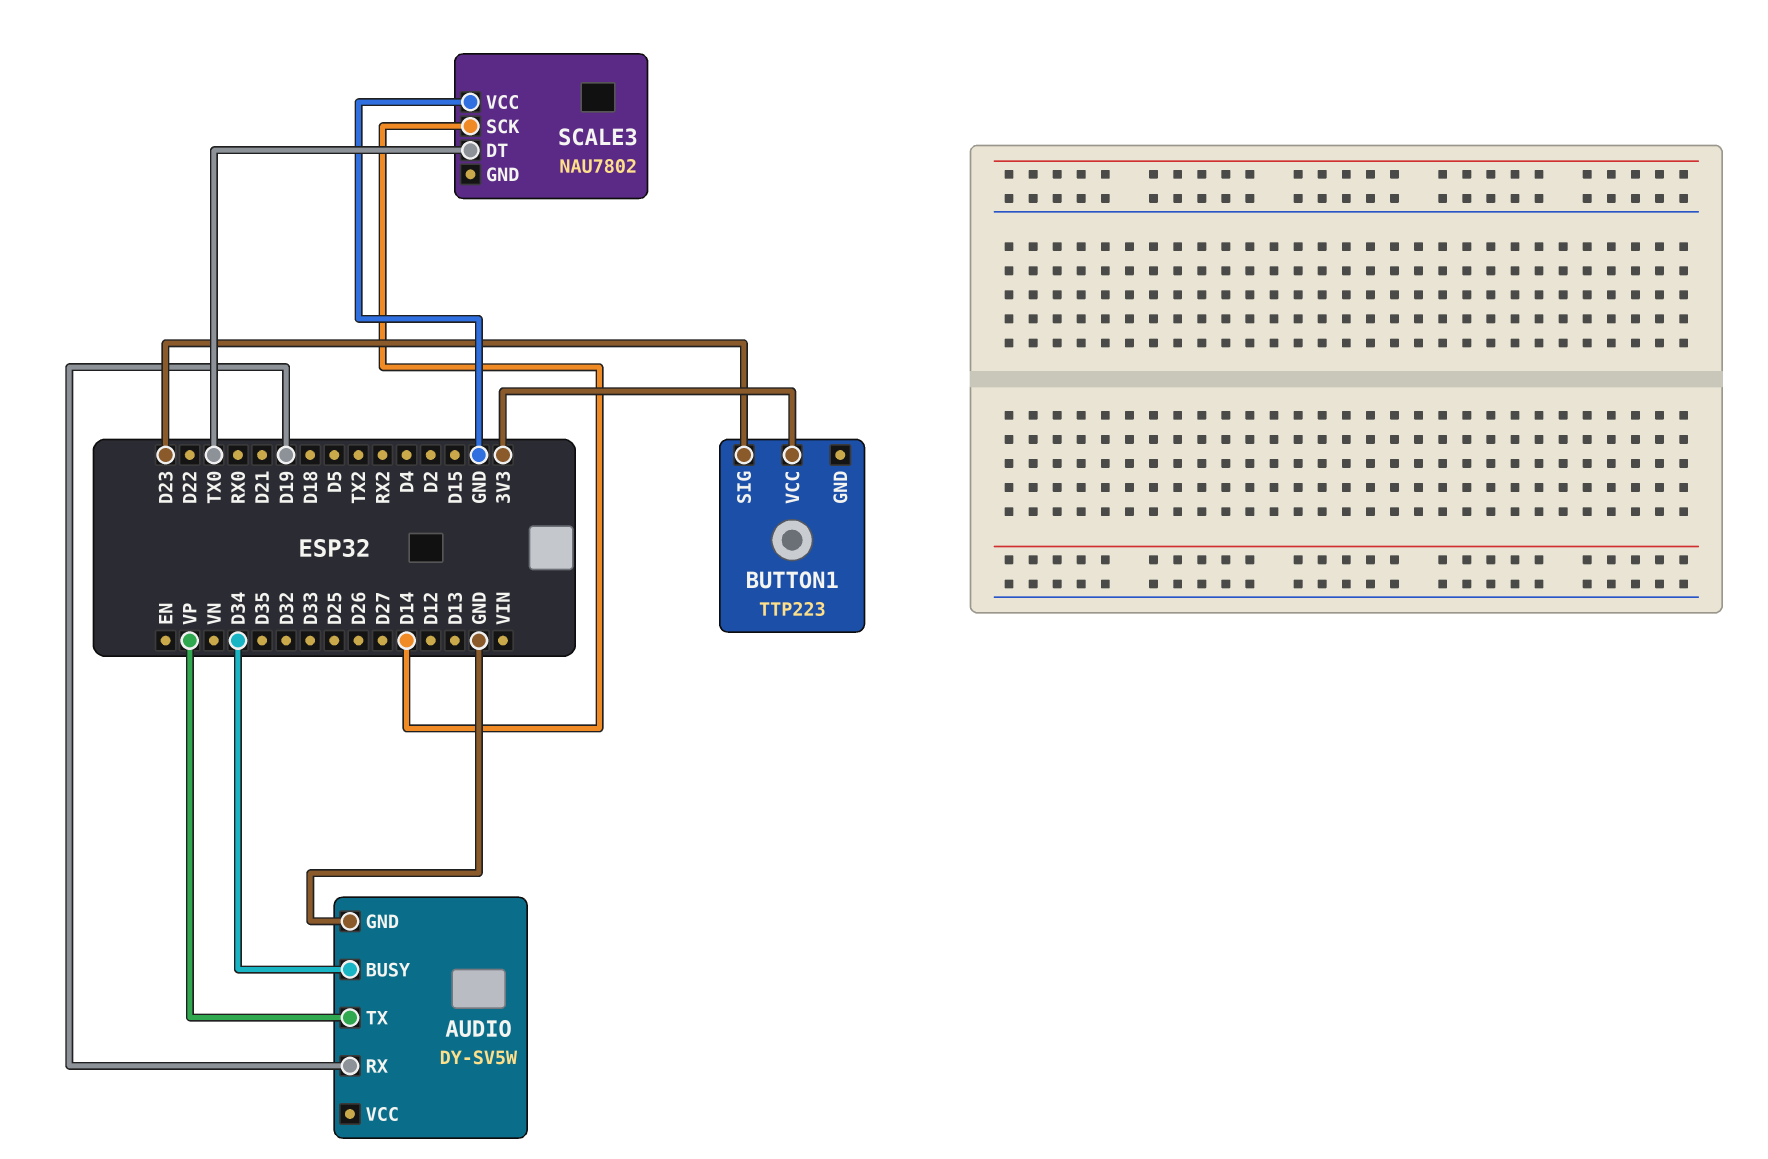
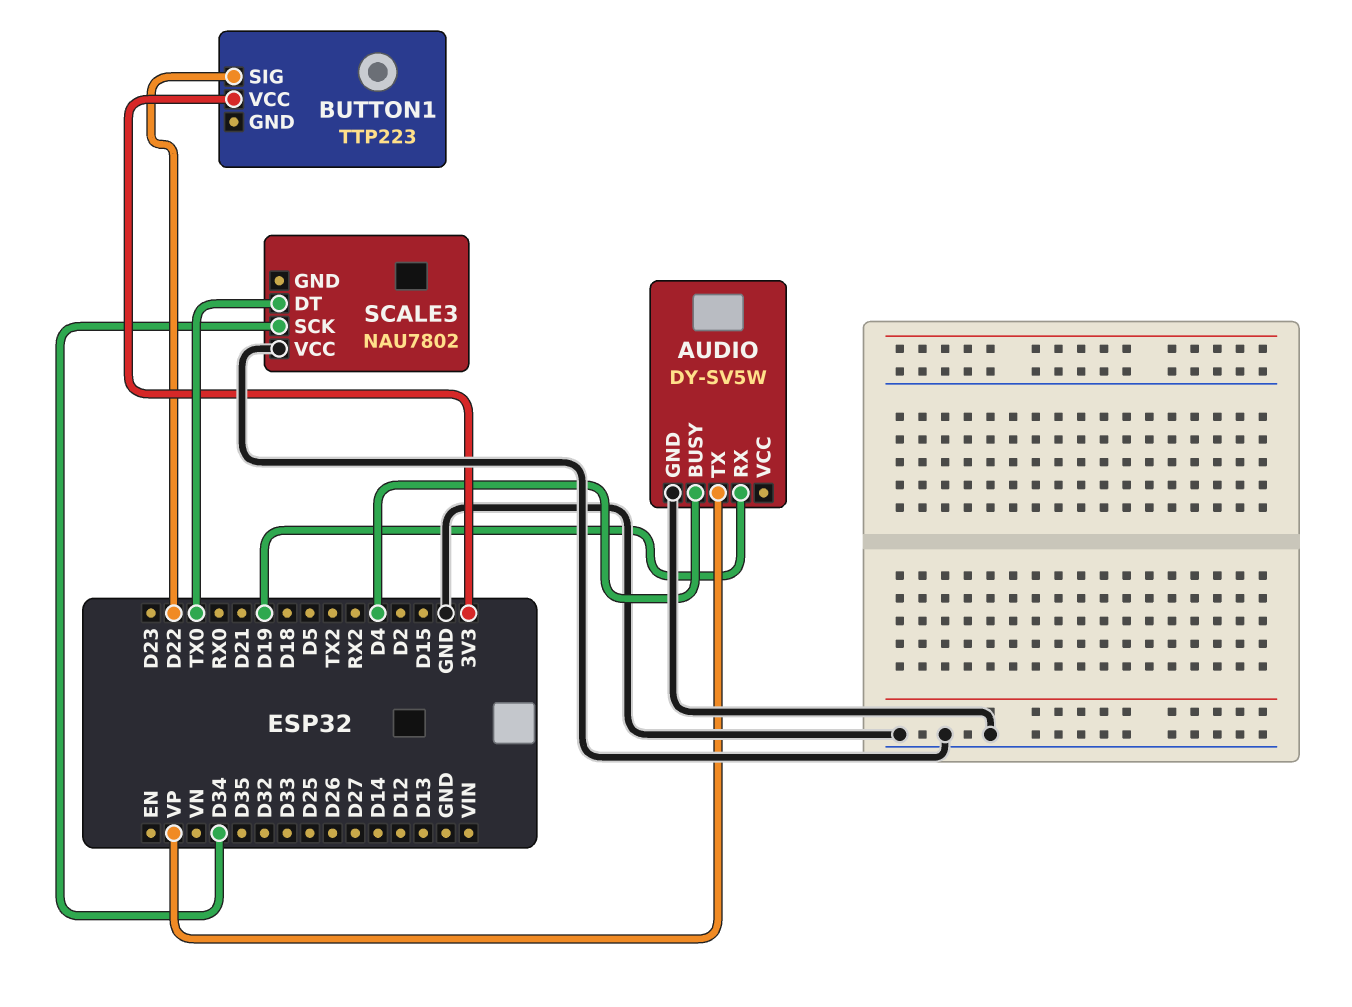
AUDIO pin BUSY: D34 -> D4
BUTTON1 pin SIG: D23 -> D22
SCALE3 pin SCK: D14 -> D34

